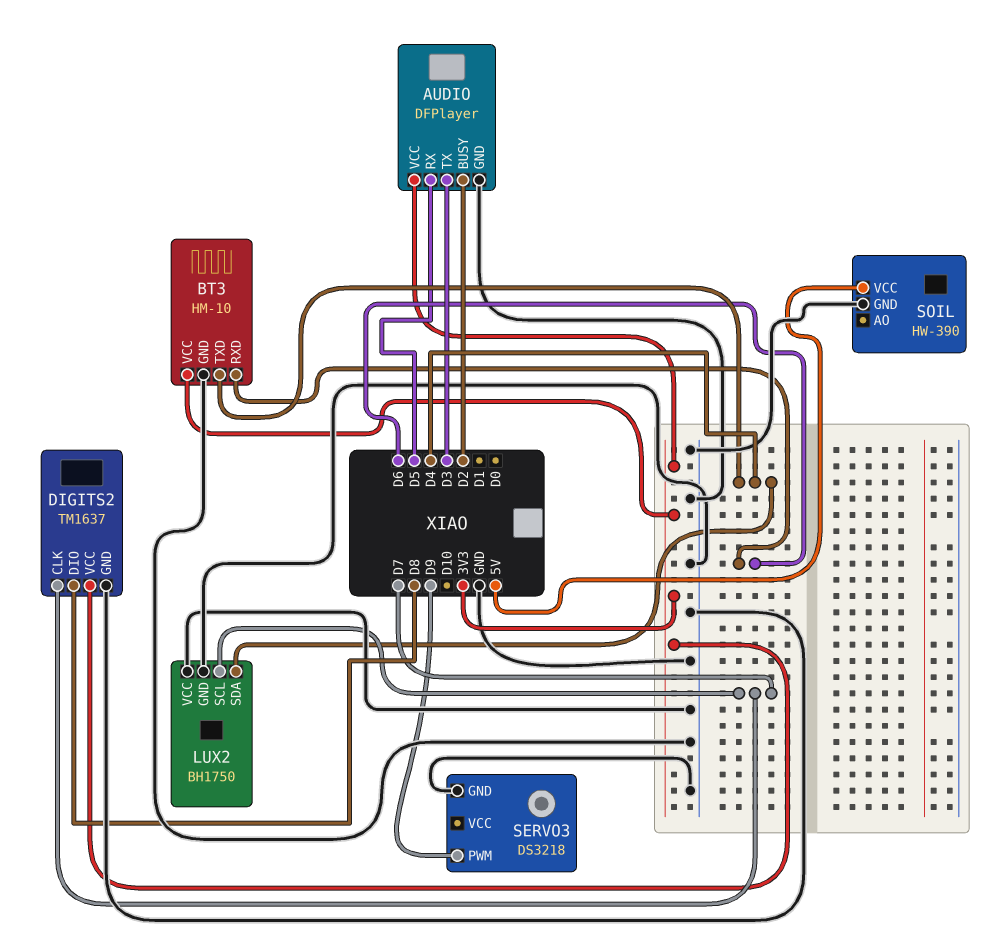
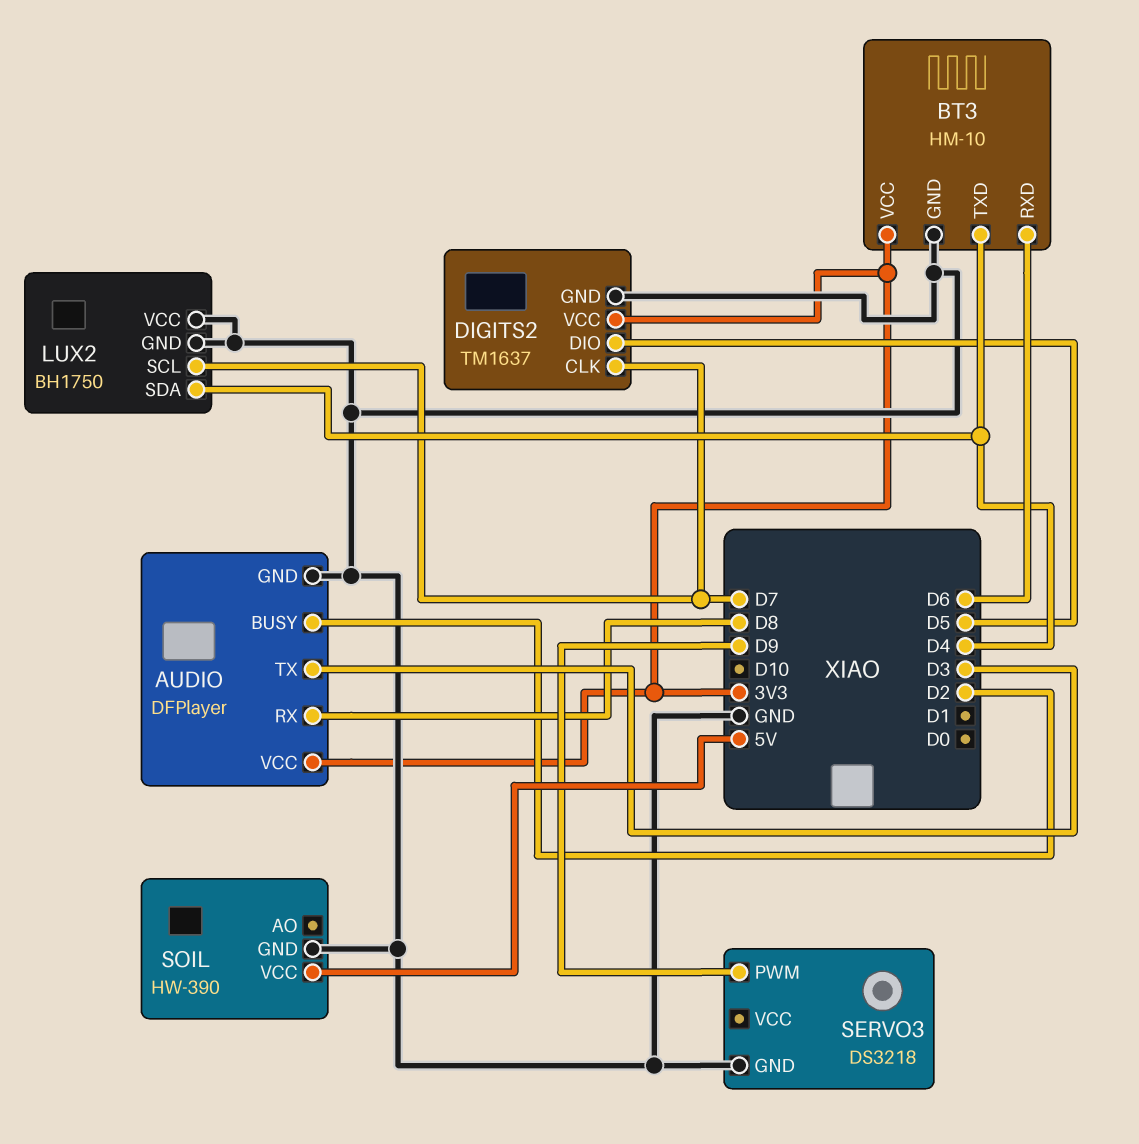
AUDIO pin RX: D5 -> D8
DIGITS2 pin DIO: D8 -> D5

